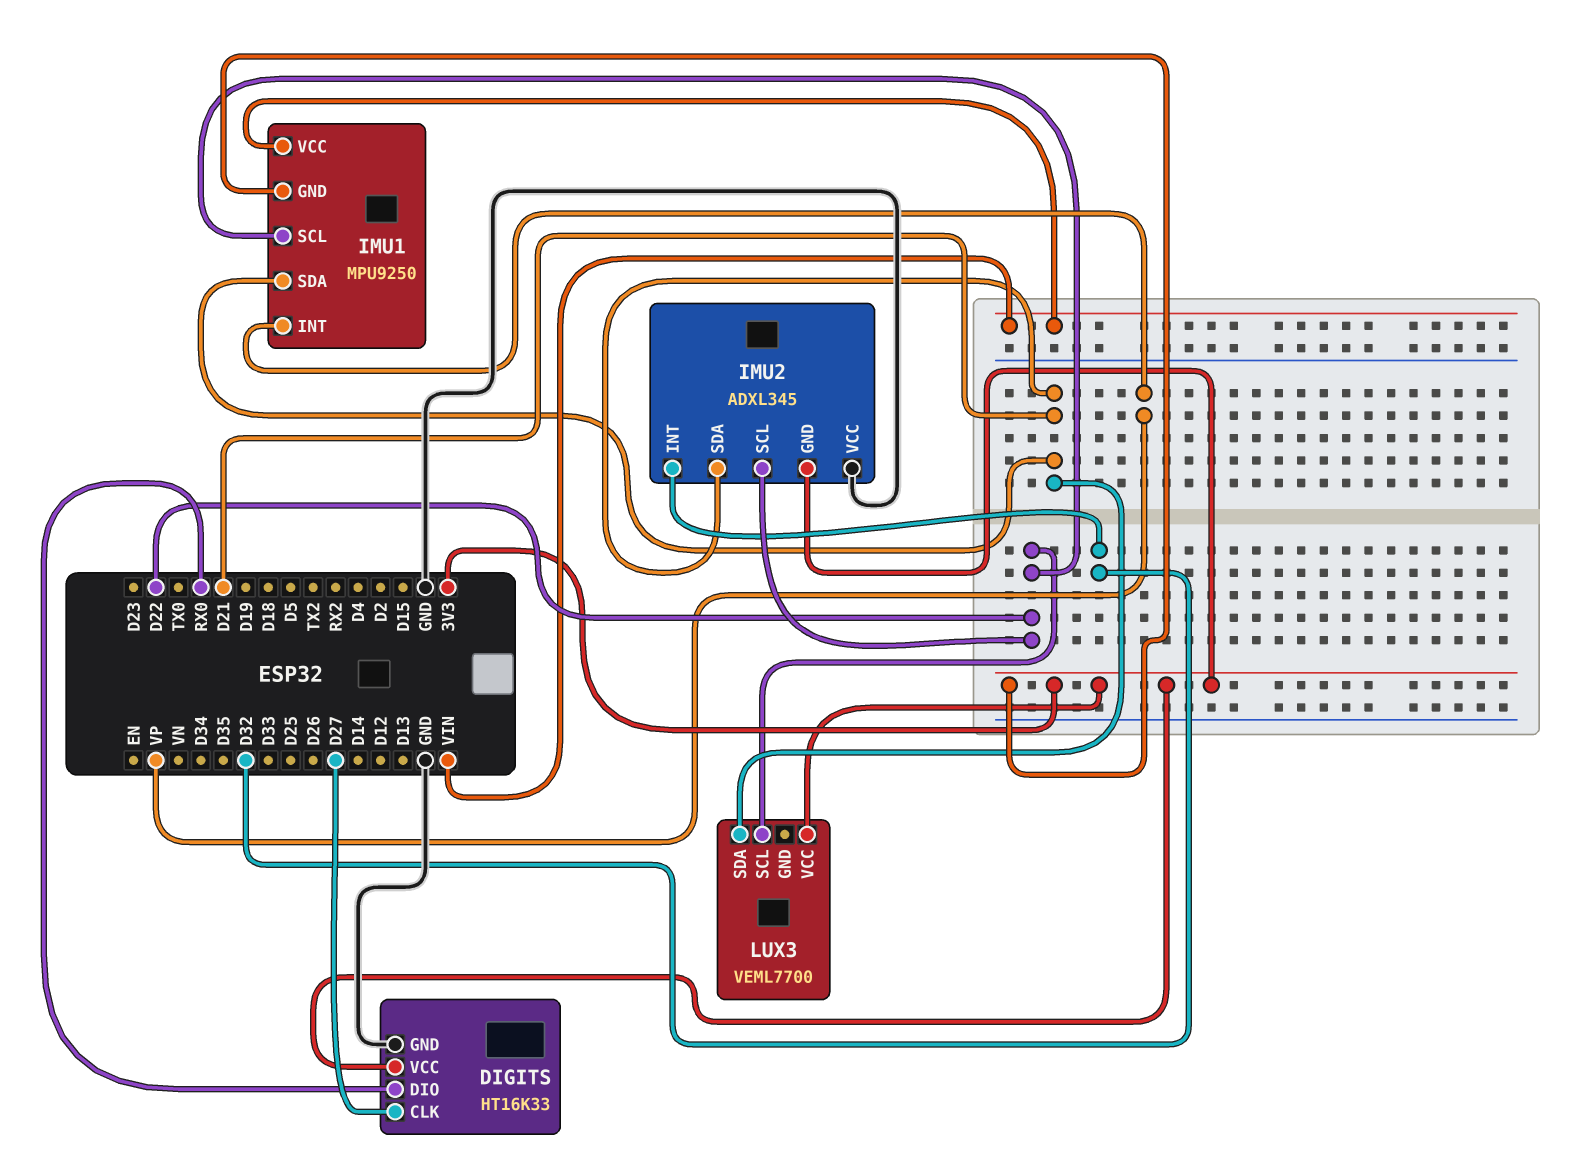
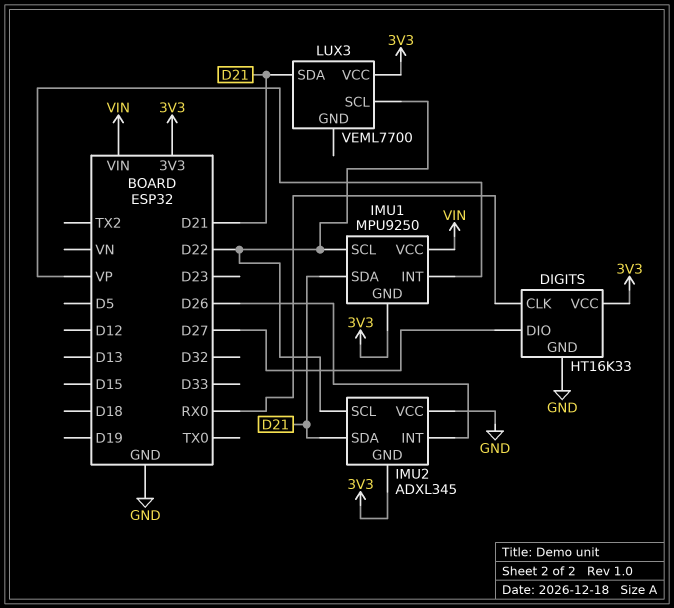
DIGITS pin CLK: D27 -> RX0
DIGITS pin DIO: RX0 -> D27
IMU2 pin INT: D32 -> D26

